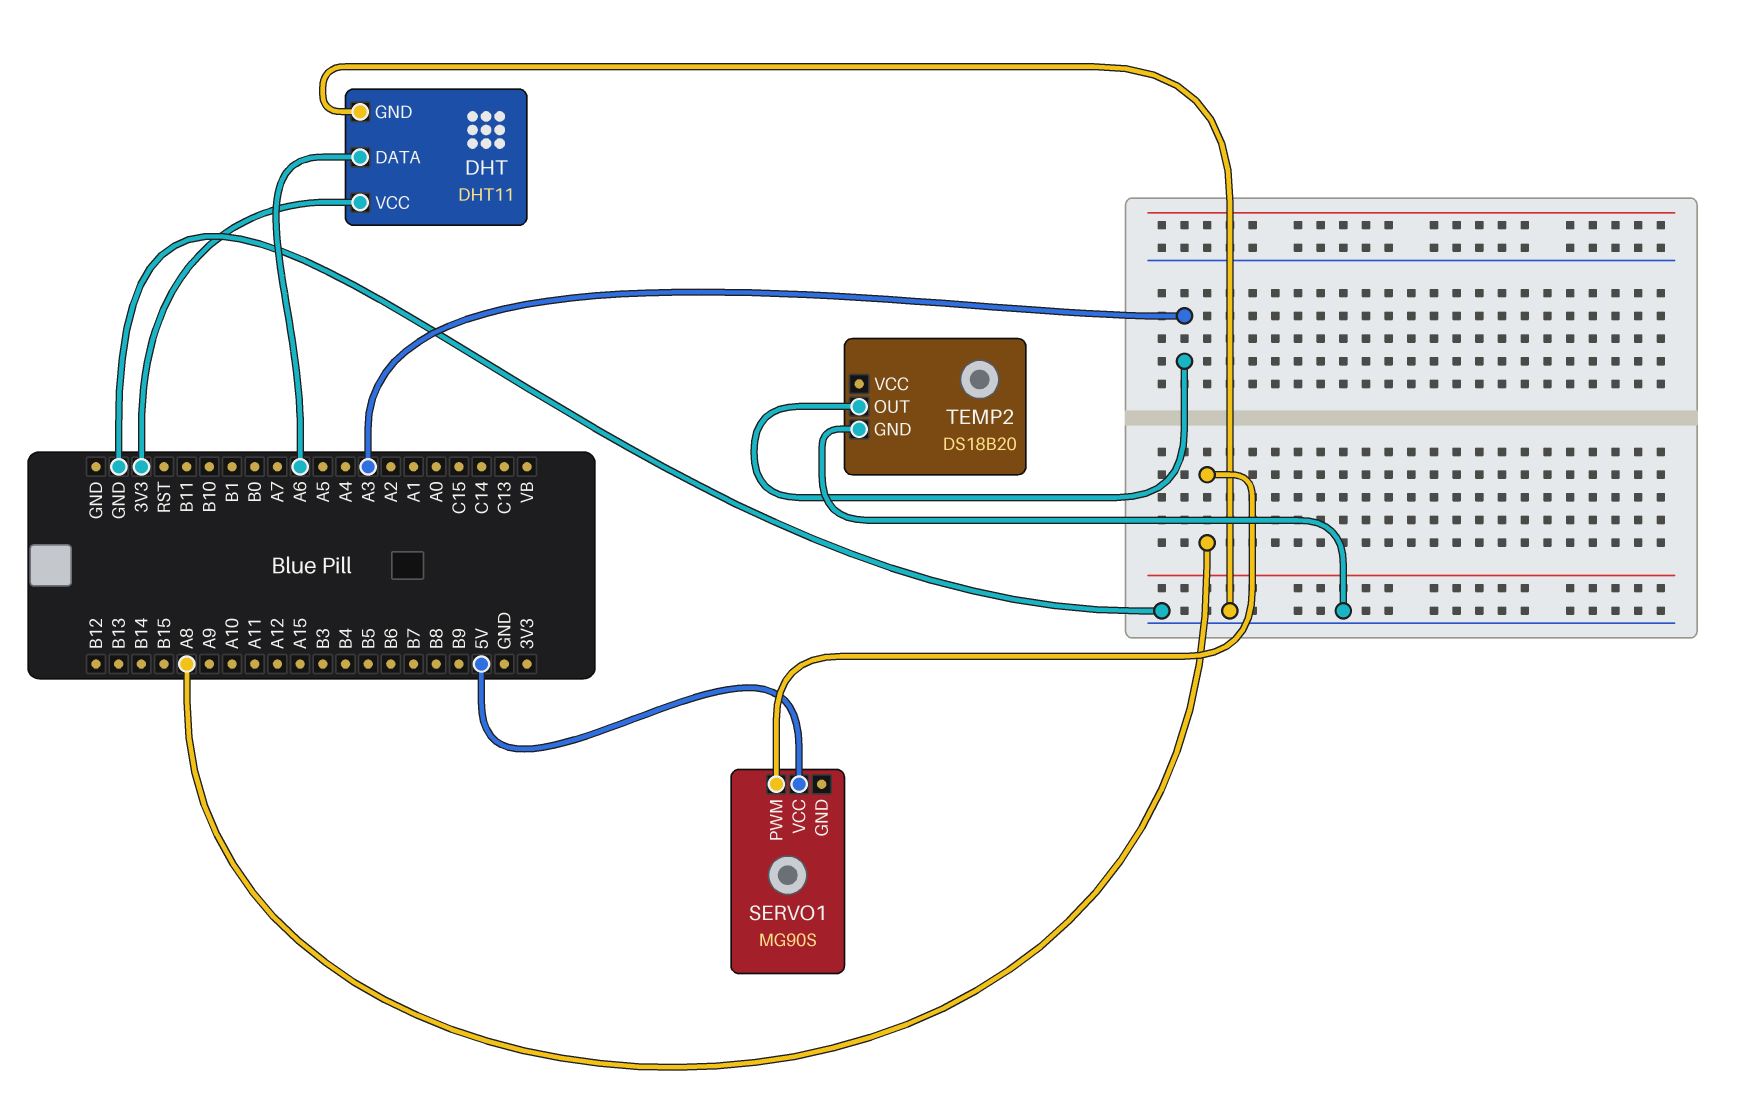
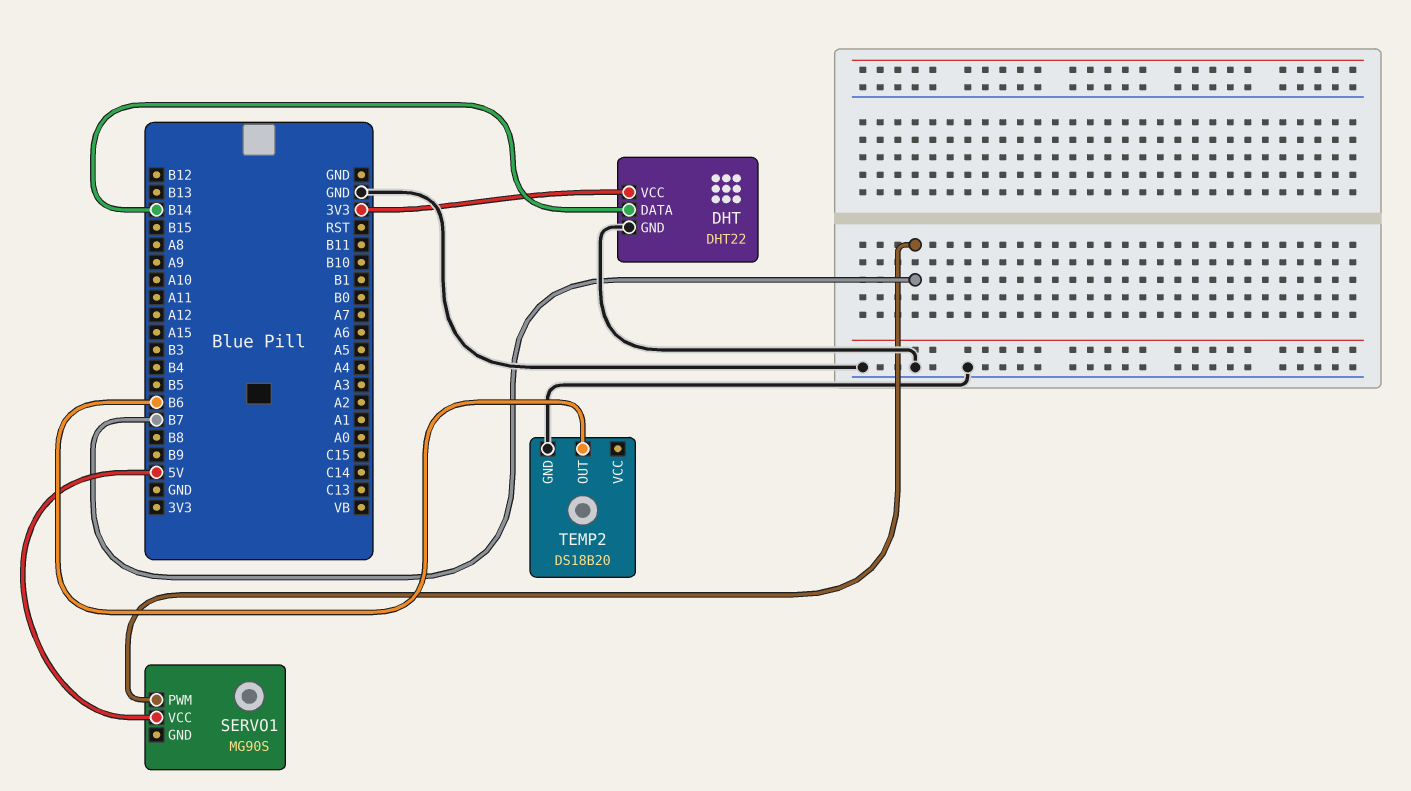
DHT: DHT11 -> DHT22
DHT pin DATA: A6 -> B14
SERVO1 pin PWM: A8 -> B7
TEMP2 pin OUT: A3 -> B6

